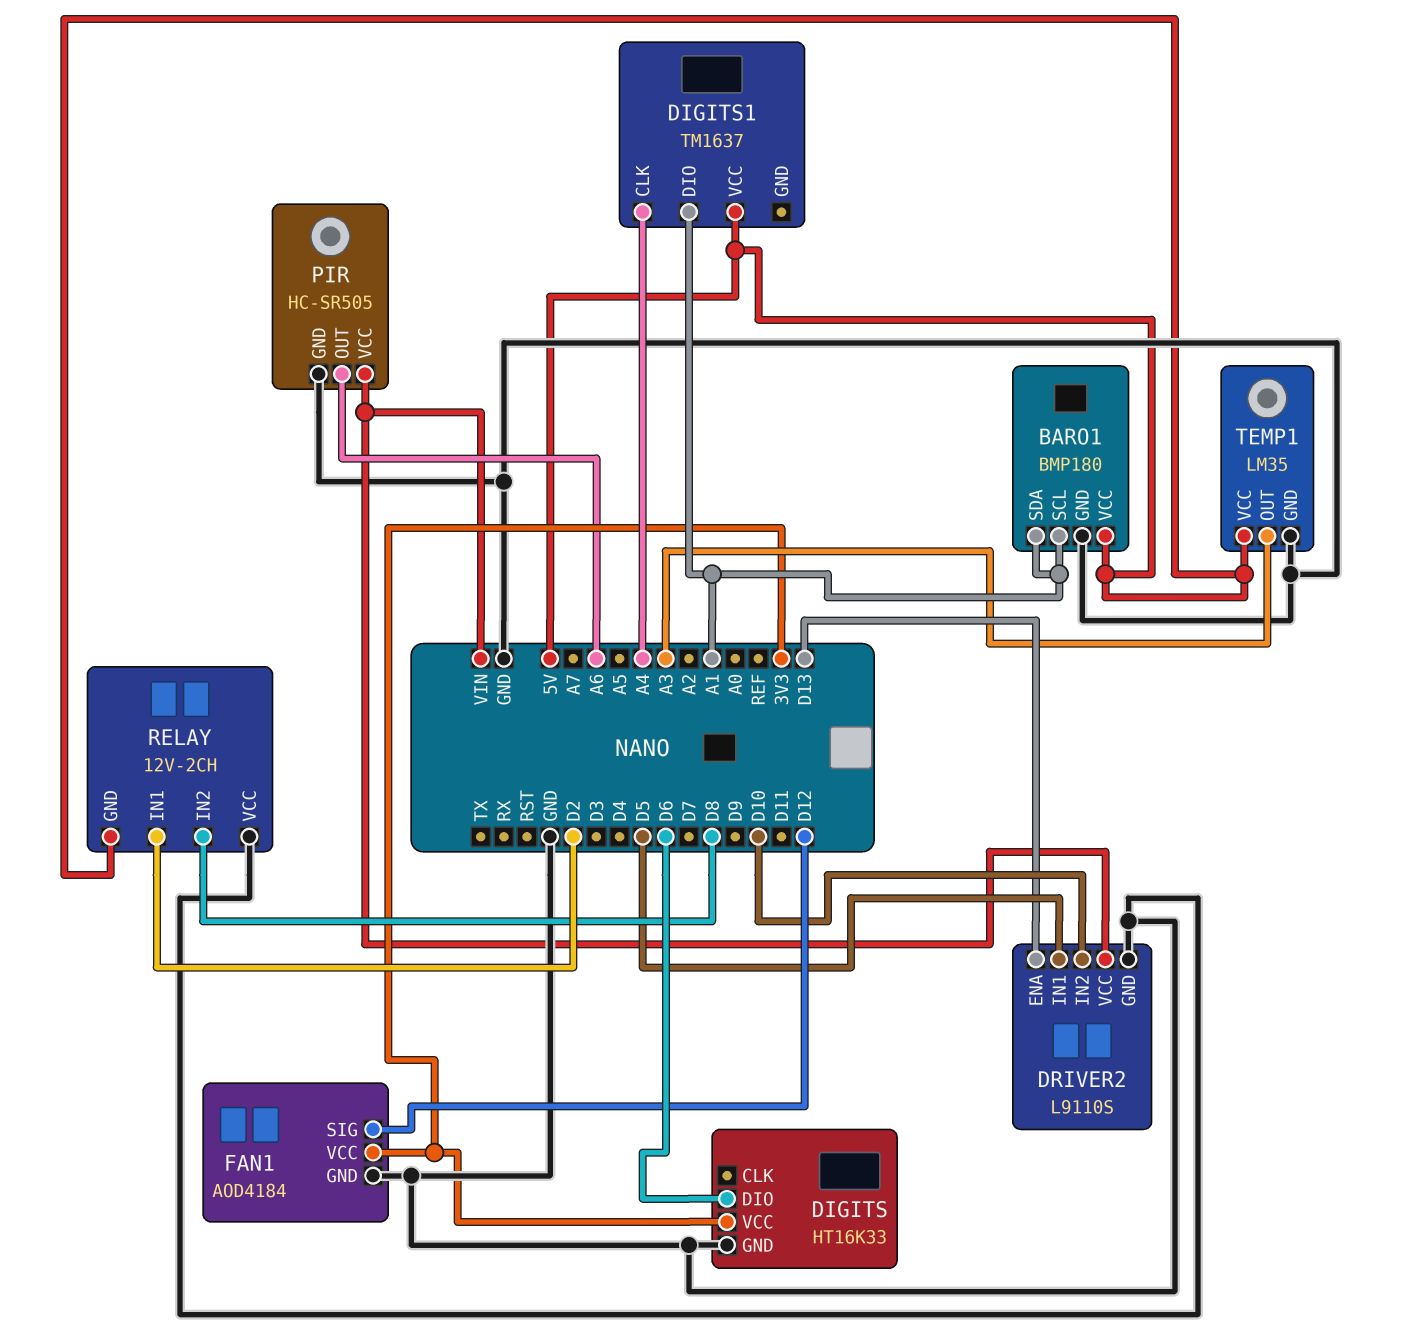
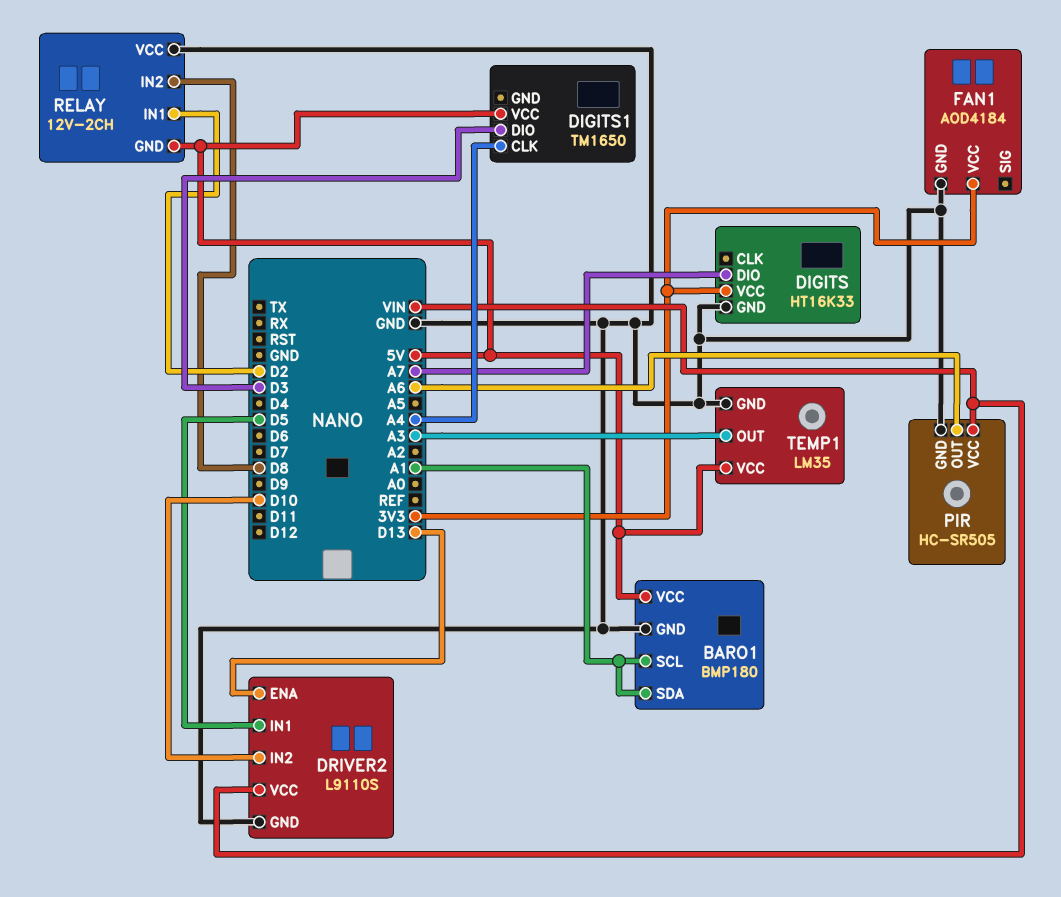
DIGITS pin DIO: D6 -> A7
DIGITS1: TM1637 -> TM1650
DIGITS1 pin DIO: A1 -> D3
FAN1 pin SIG: D12 -> none

